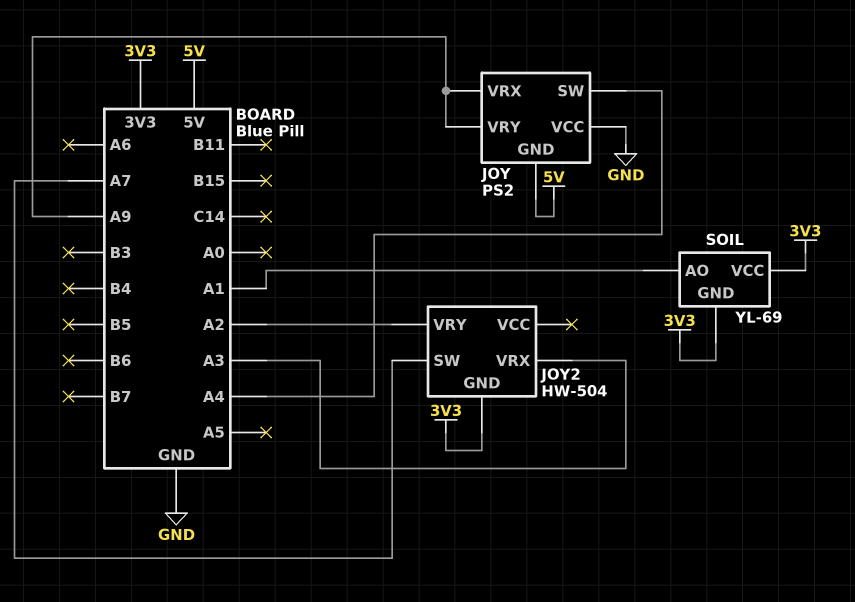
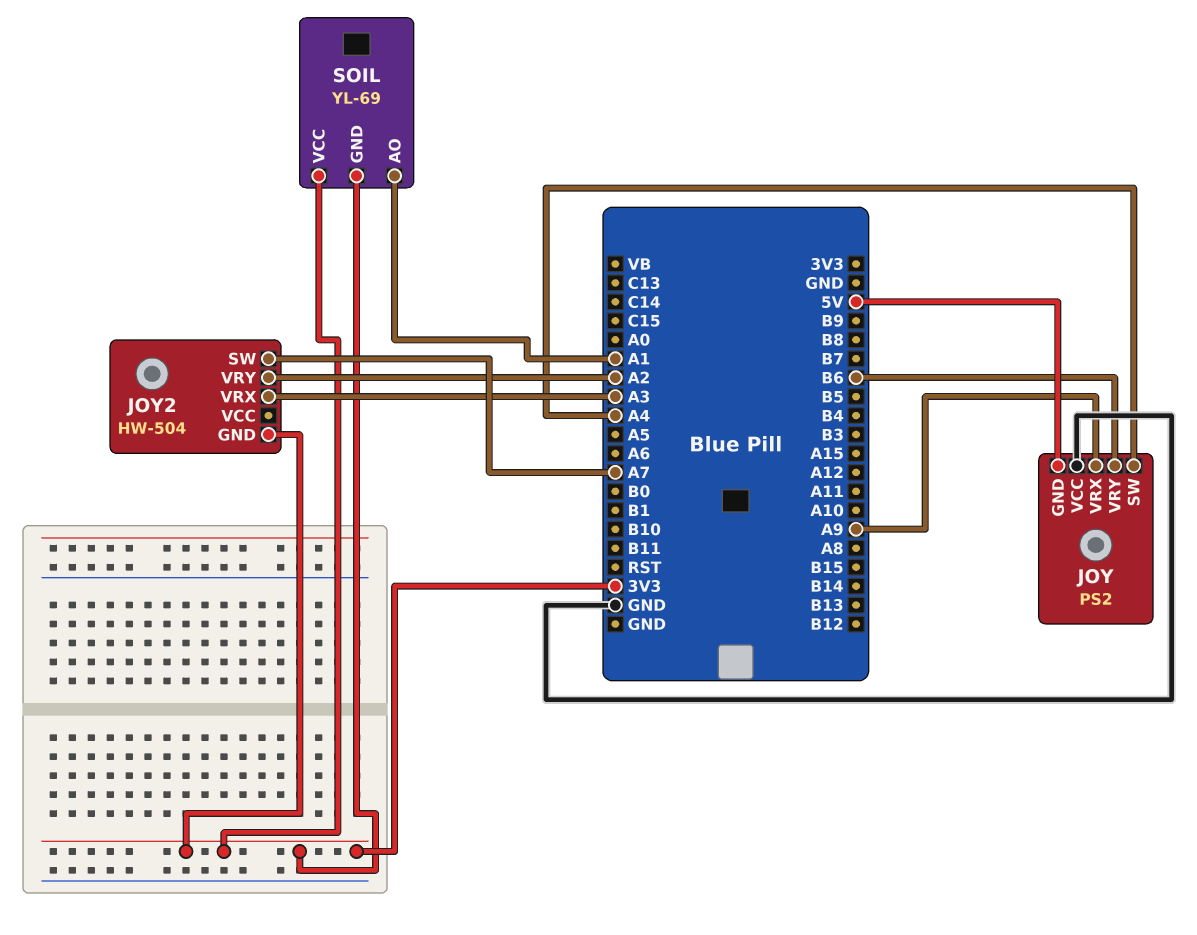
JOY pin VRY: A9 -> B6

